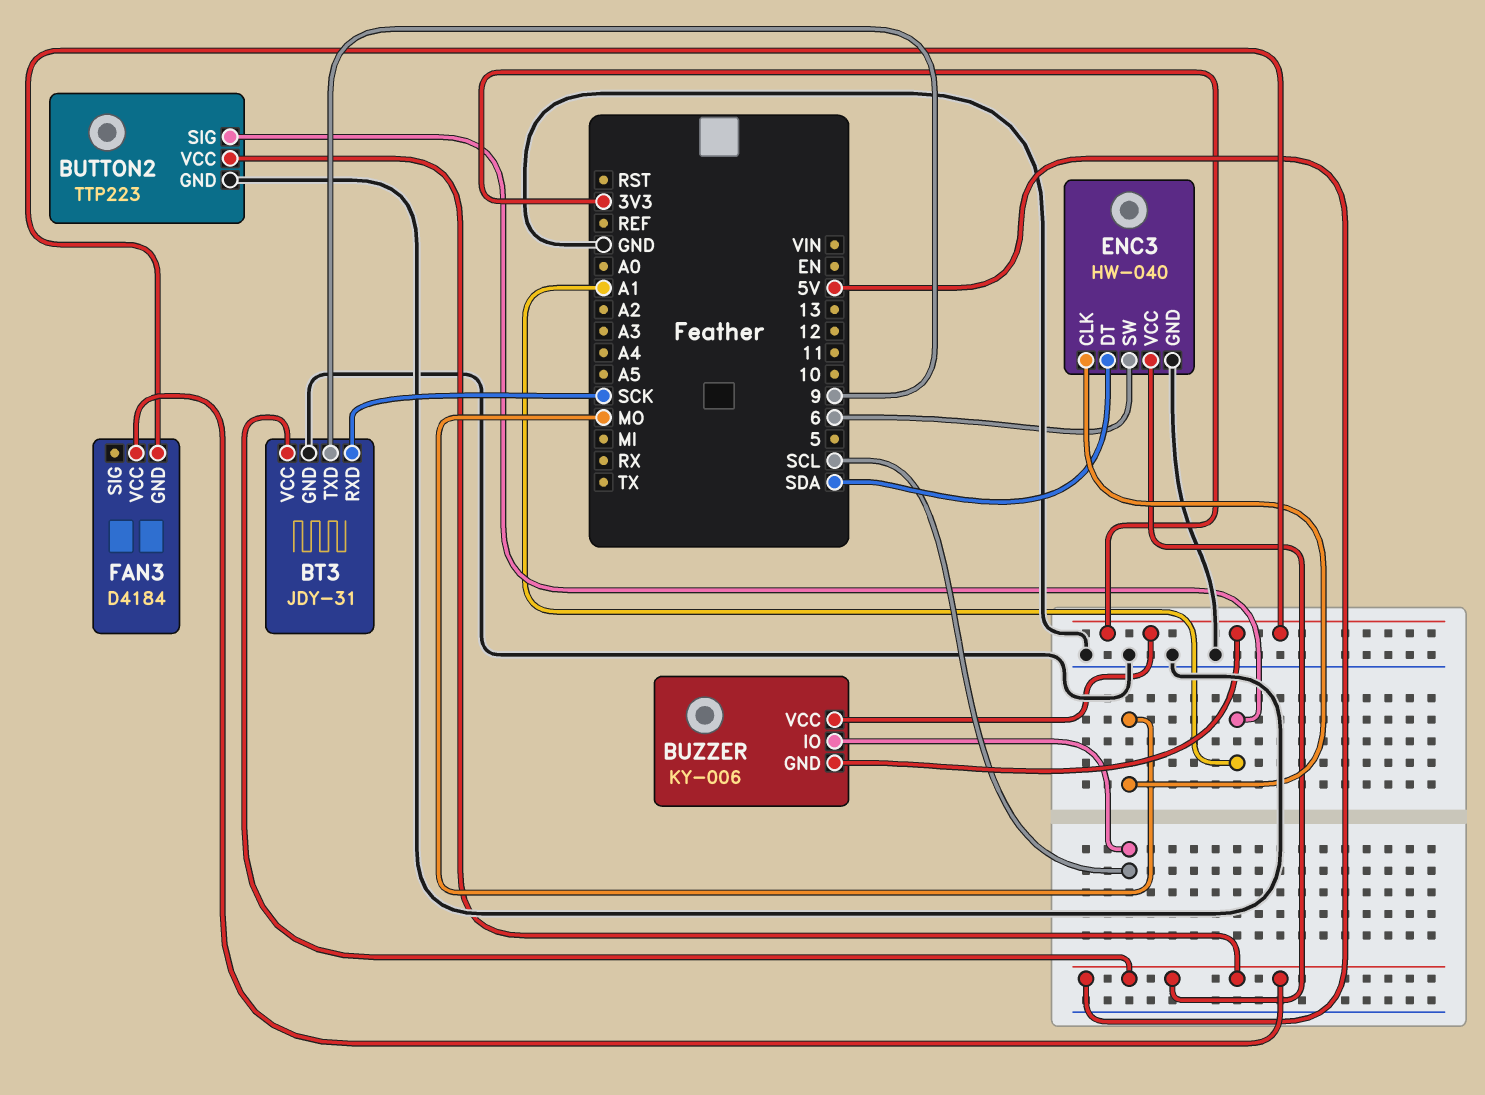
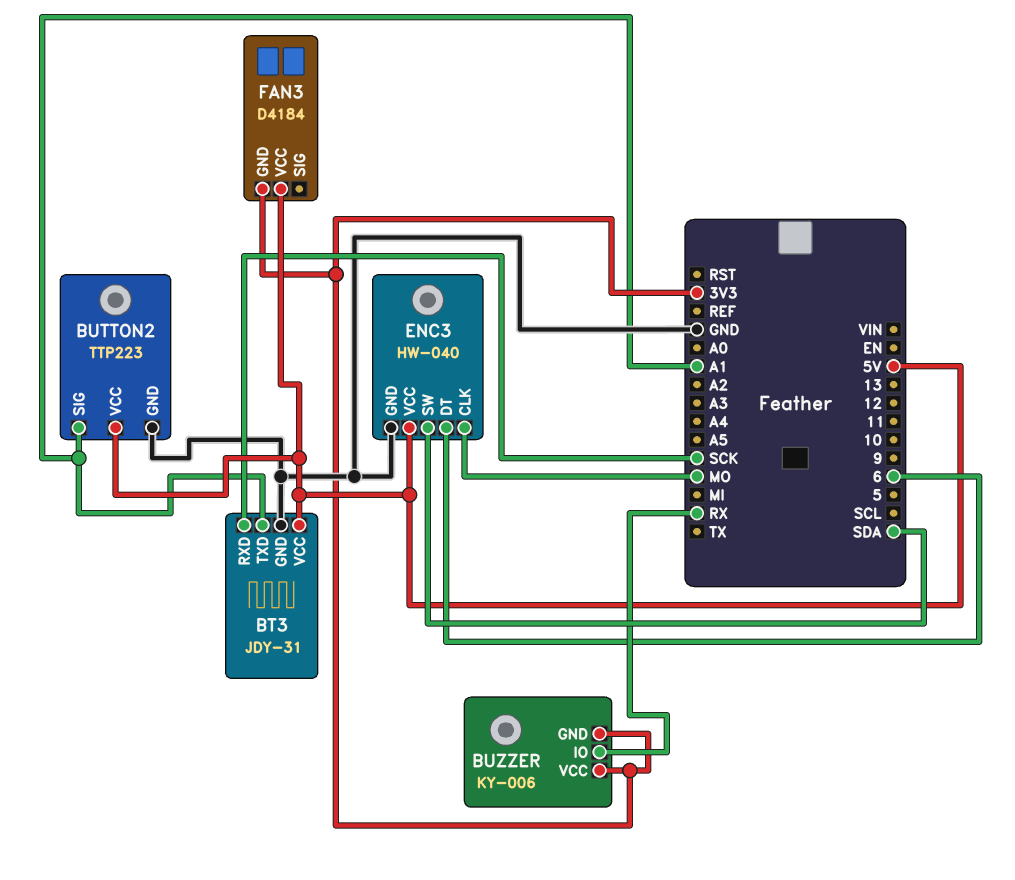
BT3 pin TXD: 9 -> A1
BUZZER pin IO: SCL -> RX
ENC3 pin DT: SDA -> 6
ENC3 pin SW: 6 -> SDA

